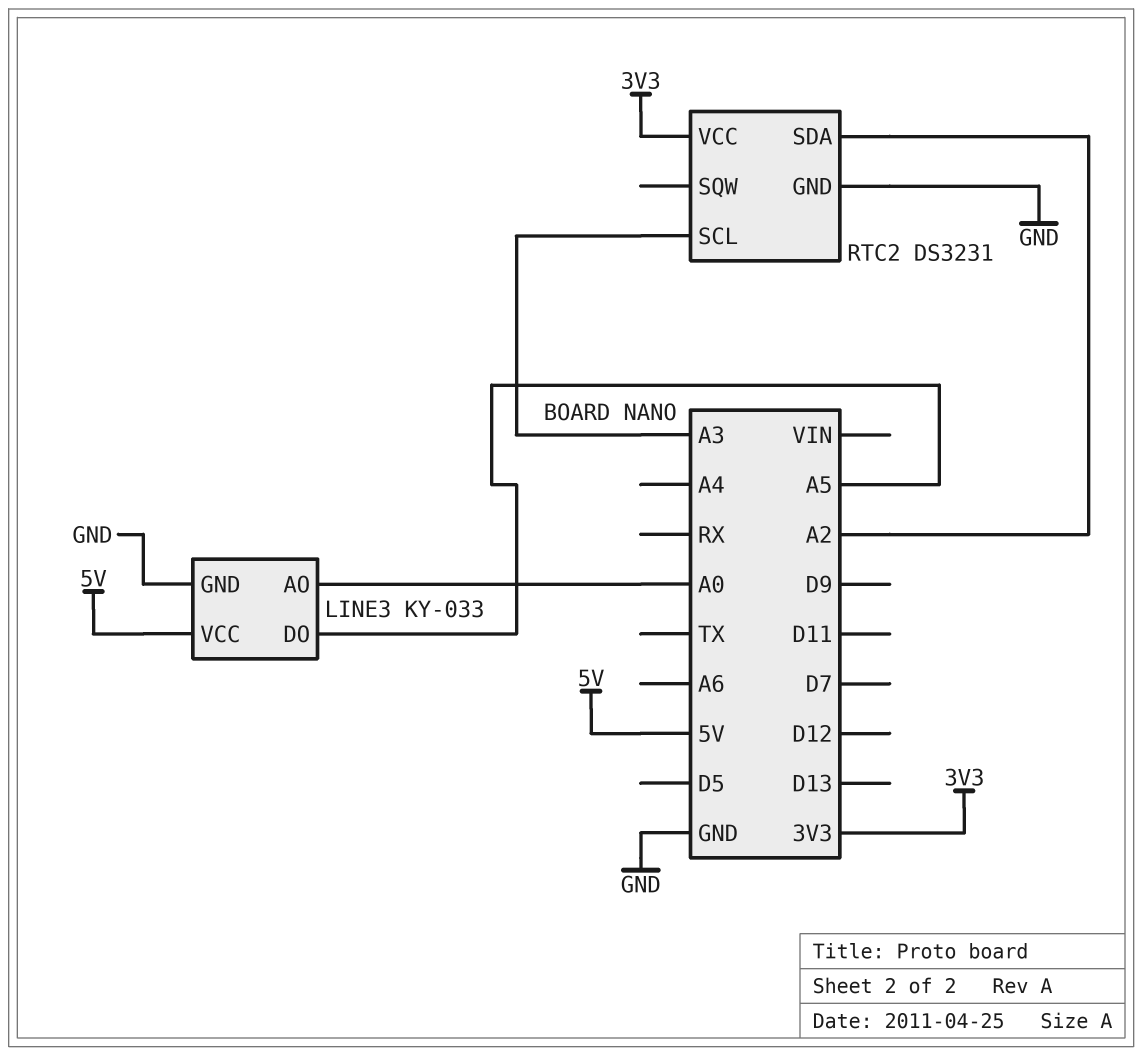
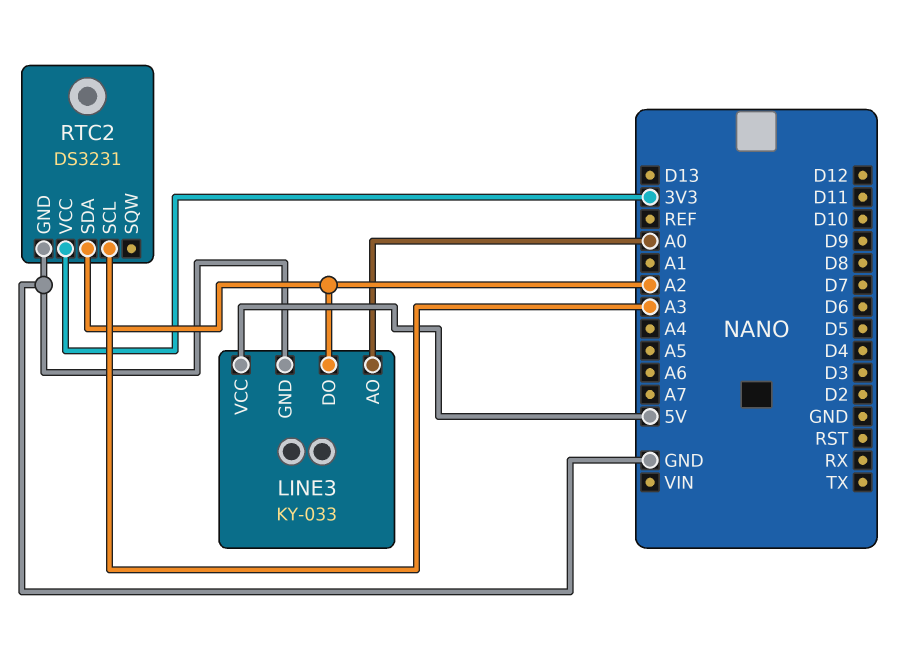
LINE3 pin DO: A5 -> A2

